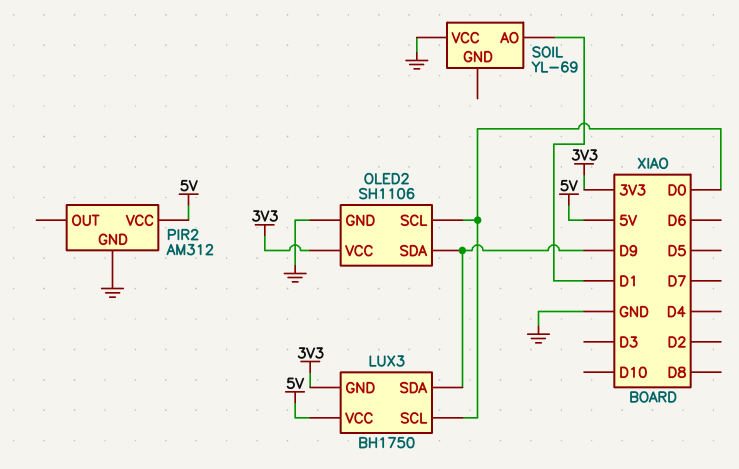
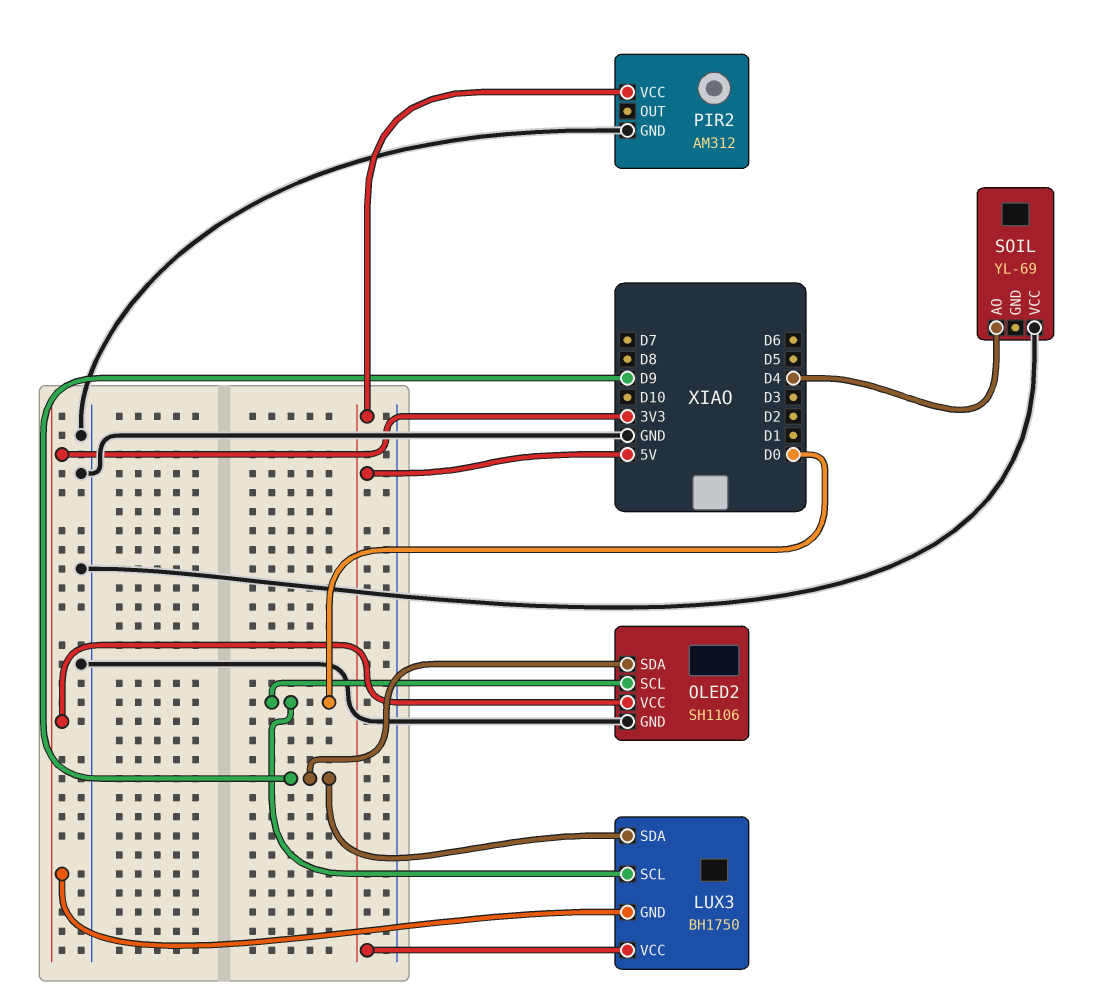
SOIL pin AO: D1 -> D4

